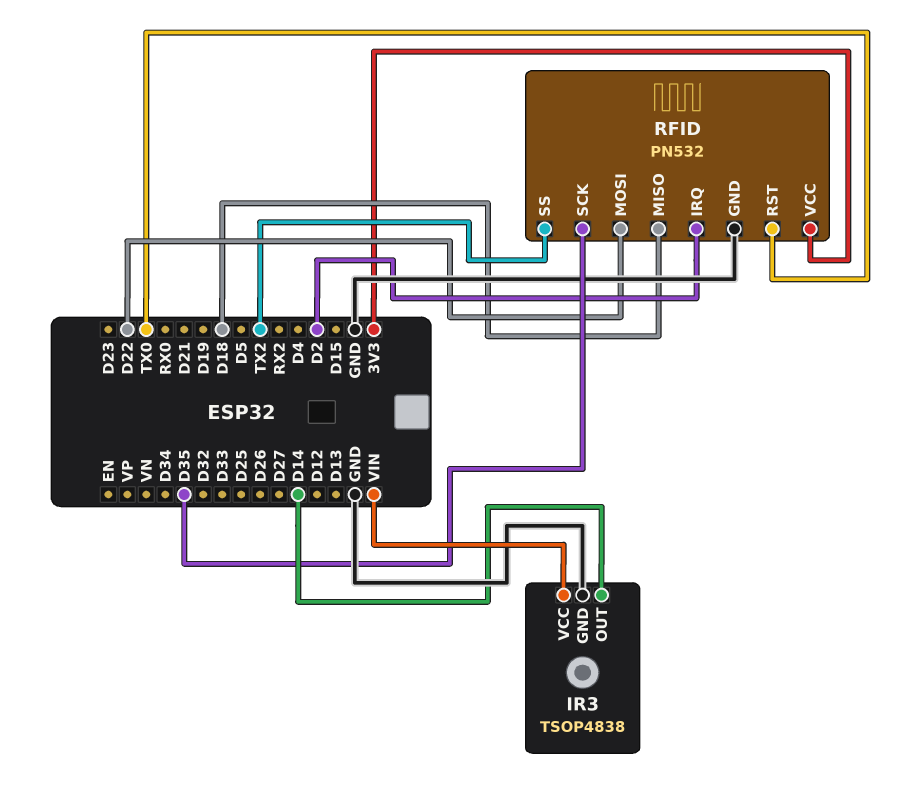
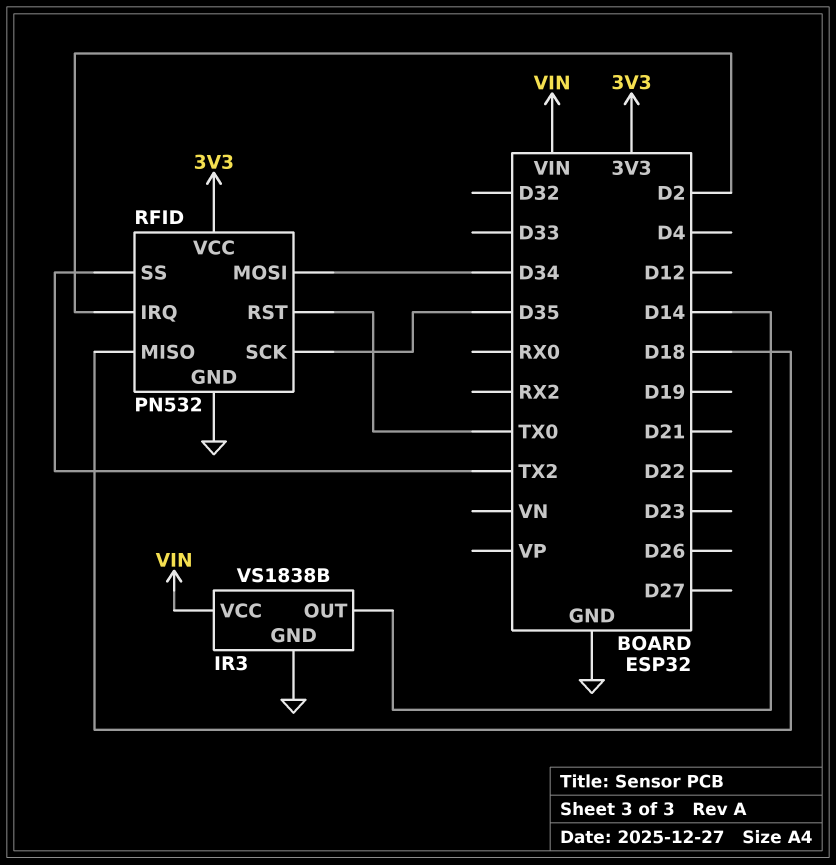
IR3: TSOP4838 -> VS1838B
RFID pin MOSI: D22 -> D34

